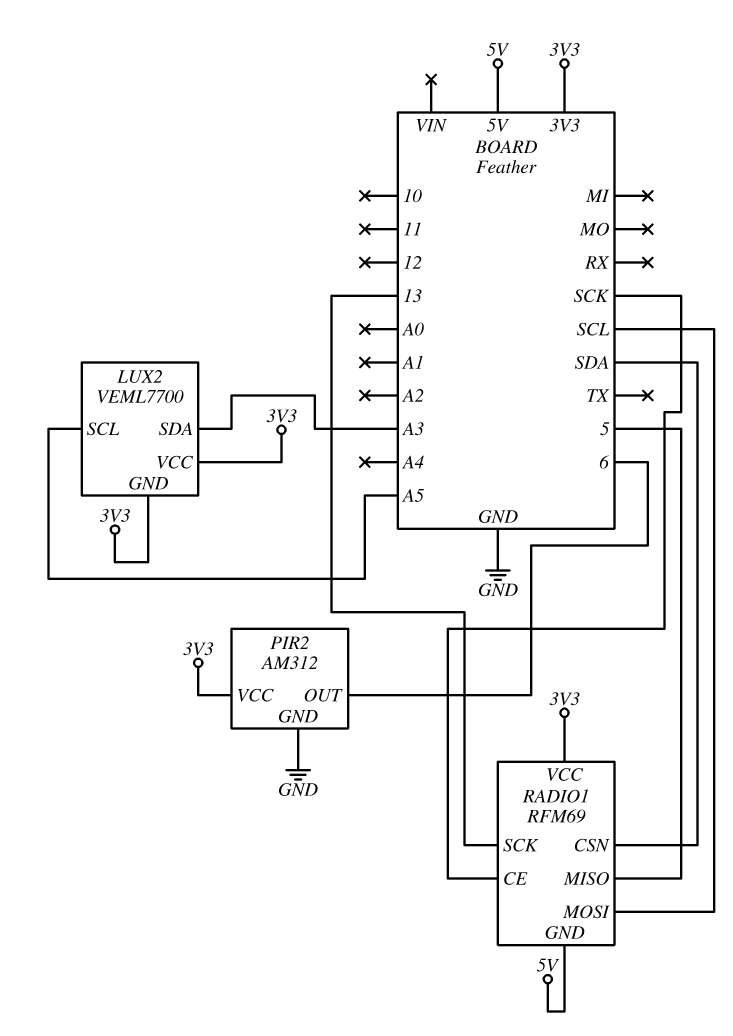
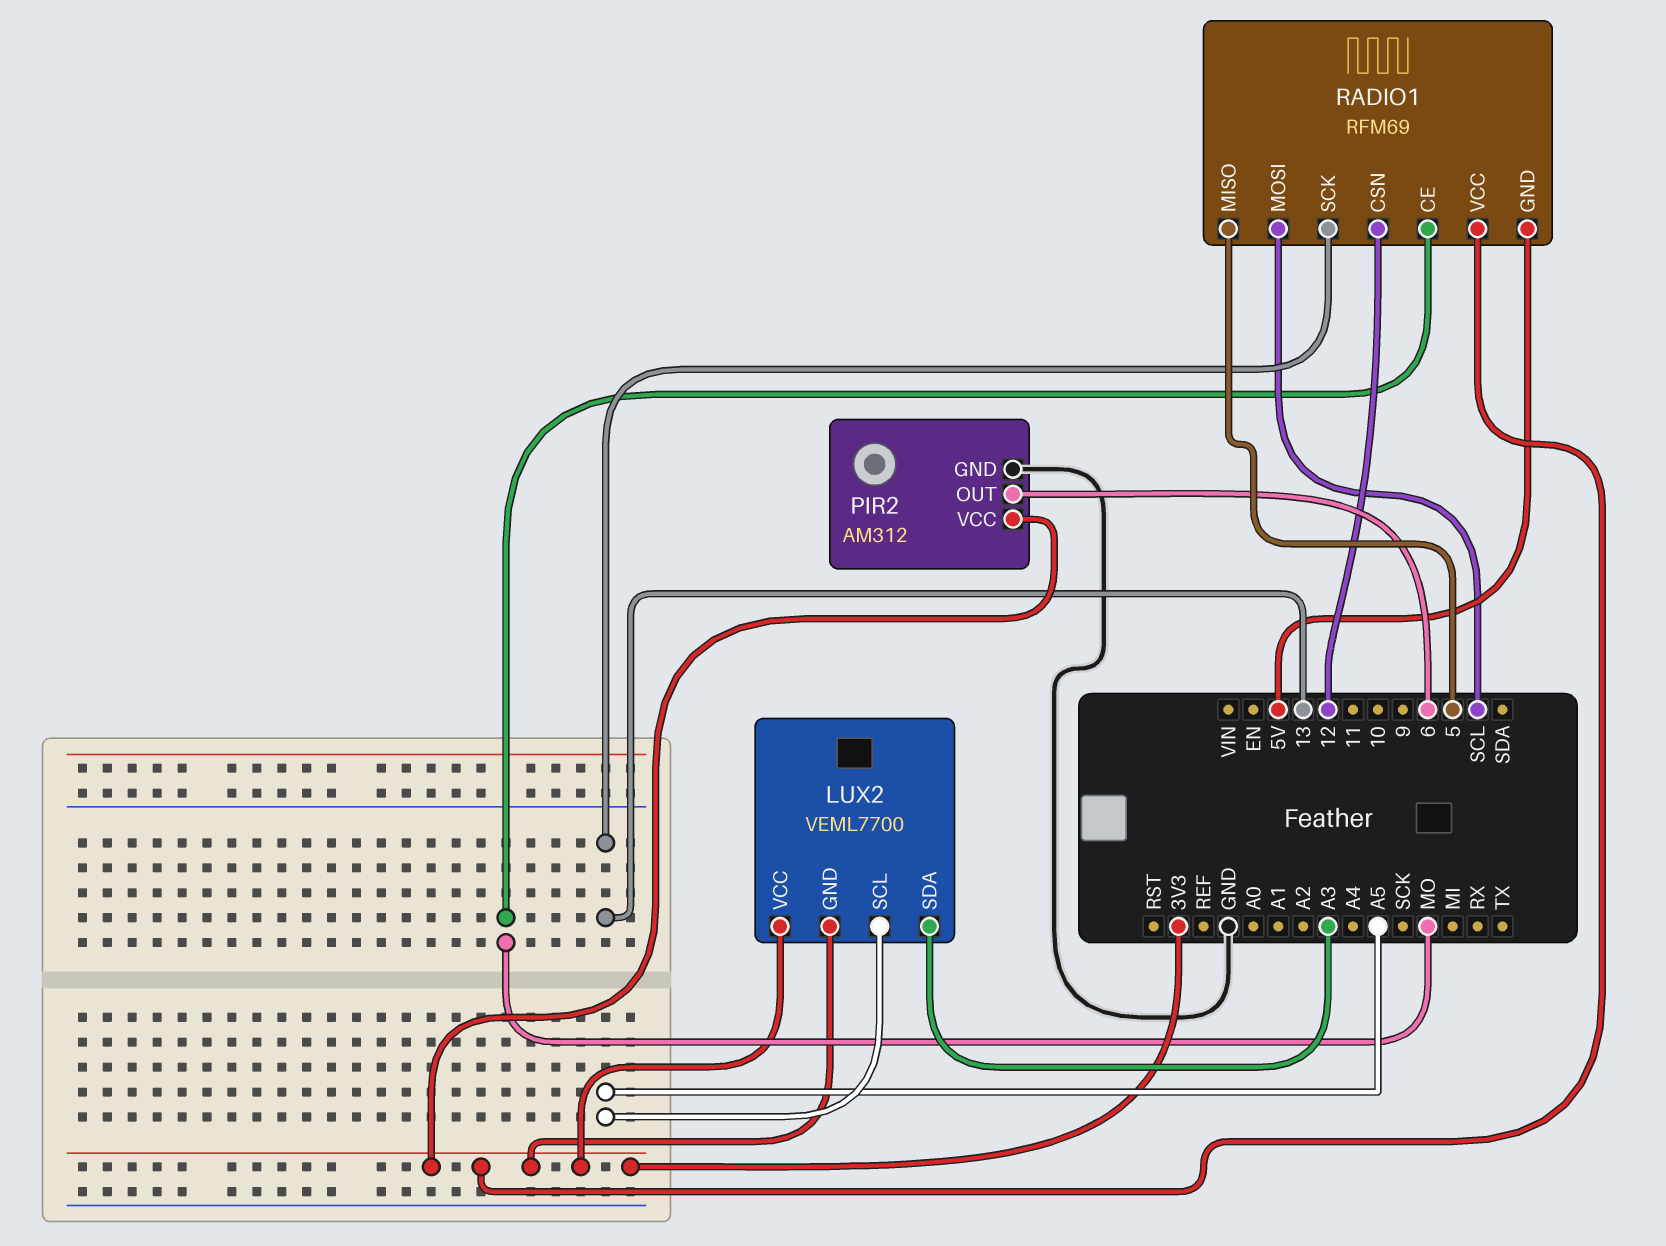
RADIO1 pin CE: SCK -> MO
RADIO1 pin CSN: SDA -> 12

